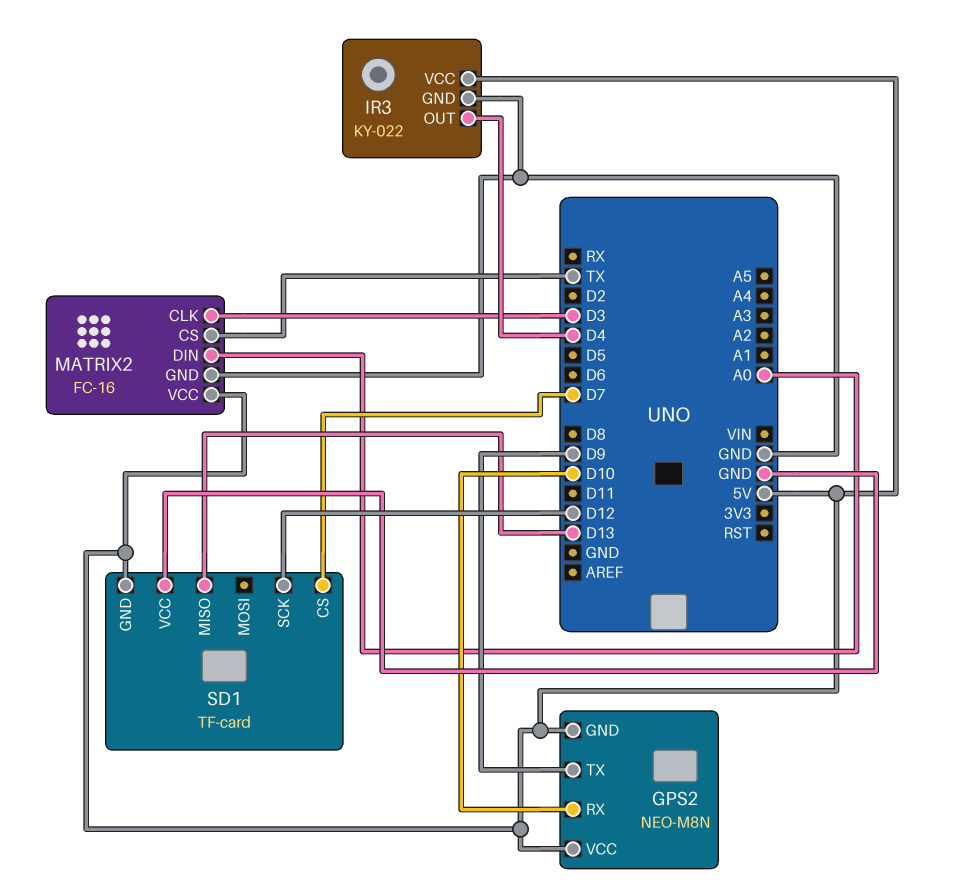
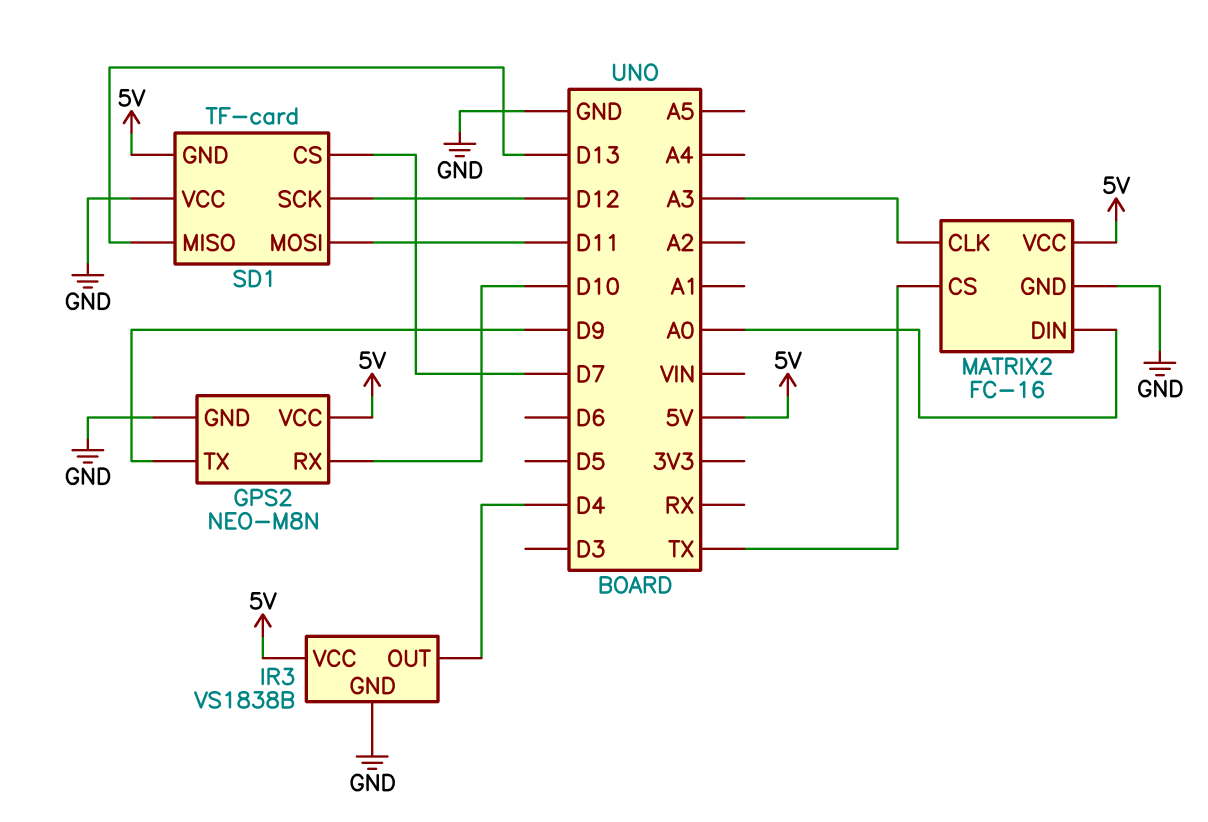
GPS2 pin GND: 5V -> GND
IR3: KY-022 -> VS1838B
MATRIX2 pin CLK: D3 -> A3
SD1 pin MOSI: none -> D11

